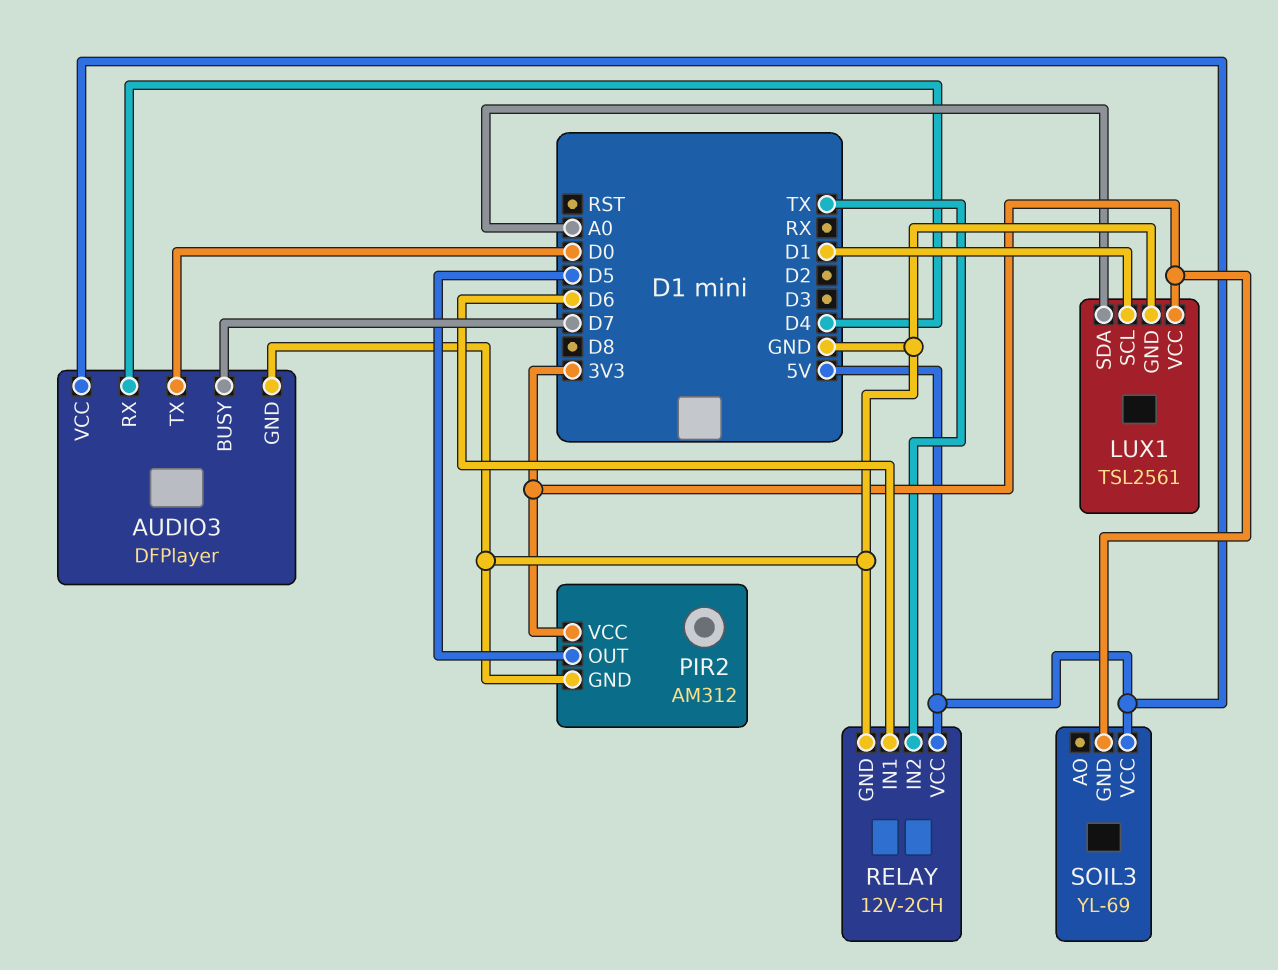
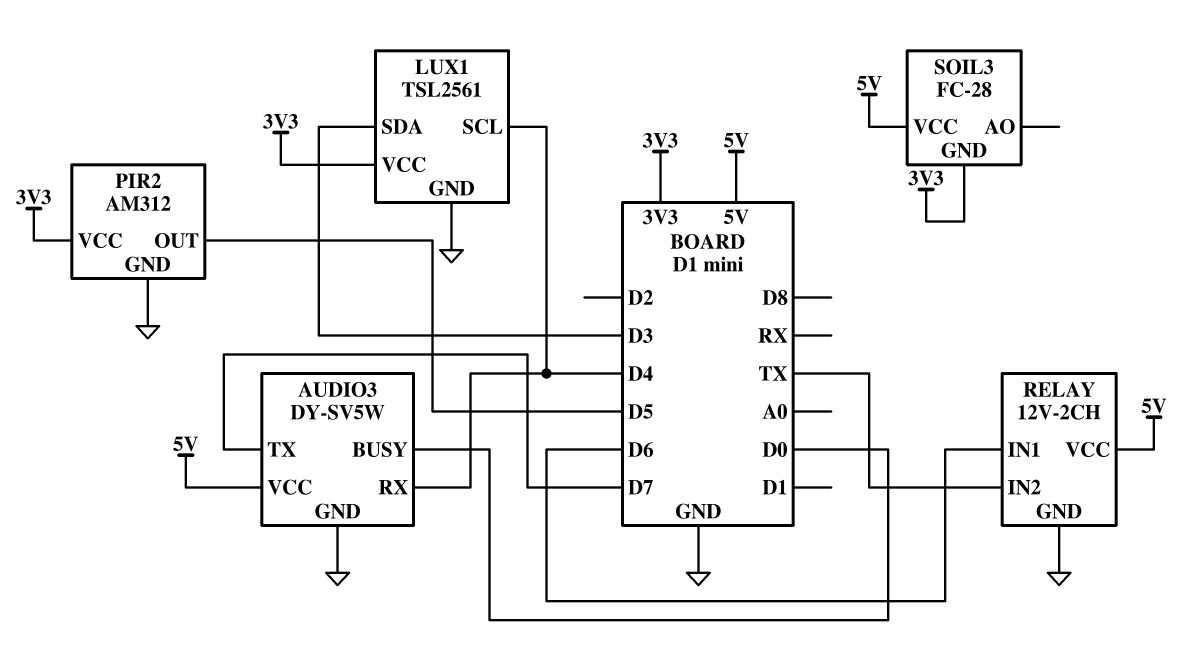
AUDIO3: DFPlayer -> DY-SV5W
AUDIO3 pin BUSY: D7 -> D0
AUDIO3 pin TX: D0 -> D7
LUX1 pin SCL: D1 -> D4
LUX1 pin SDA: A0 -> D3
SOIL3: YL-69 -> FC-28

